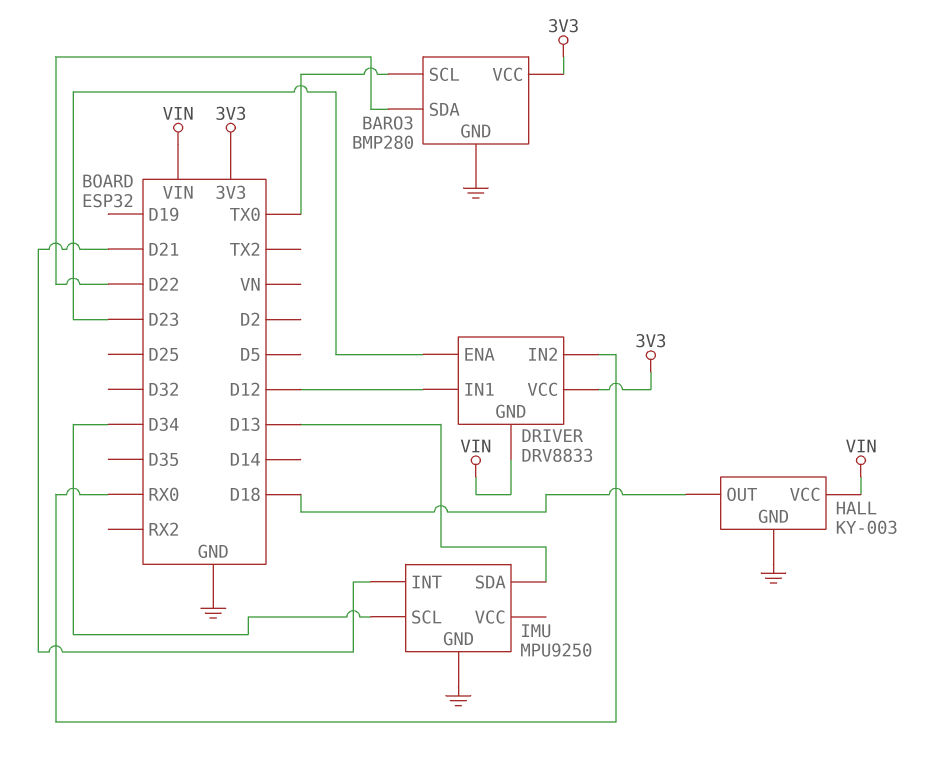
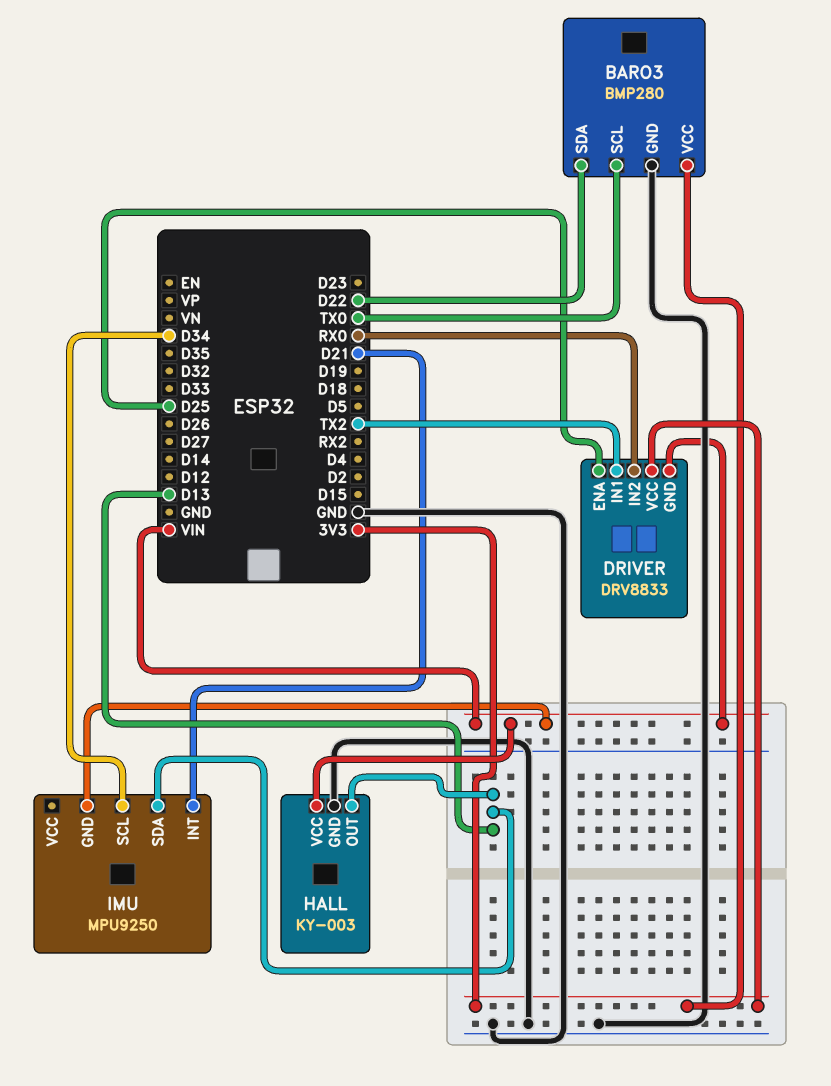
DRIVER pin ENA: D23 -> D25
DRIVER pin IN1: D12 -> TX2
HALL pin OUT: D18 -> D13
IMU pin GND: GND -> VIN

